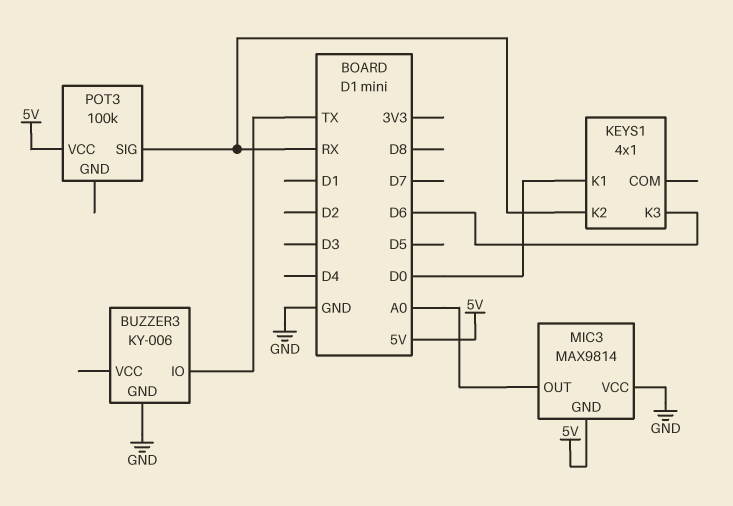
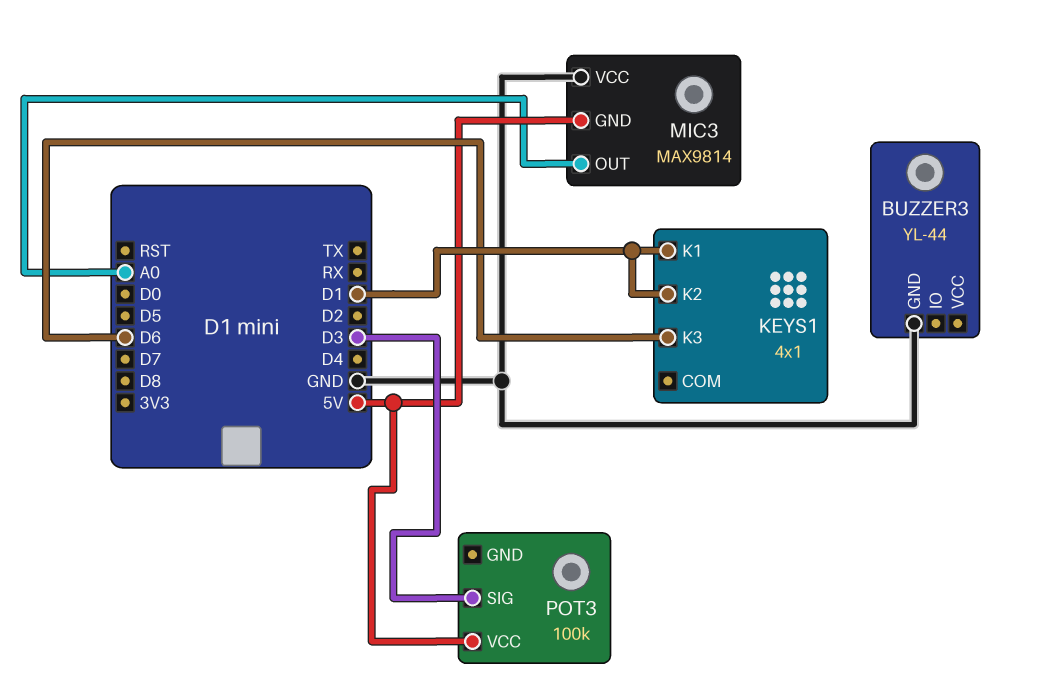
BUZZER3: KY-006 -> YL-44
BUZZER3 pin IO: TX -> none
KEYS1 pin K1: D0 -> D1
KEYS1 pin K2: RX -> D1
POT3 pin SIG: RX -> D3

